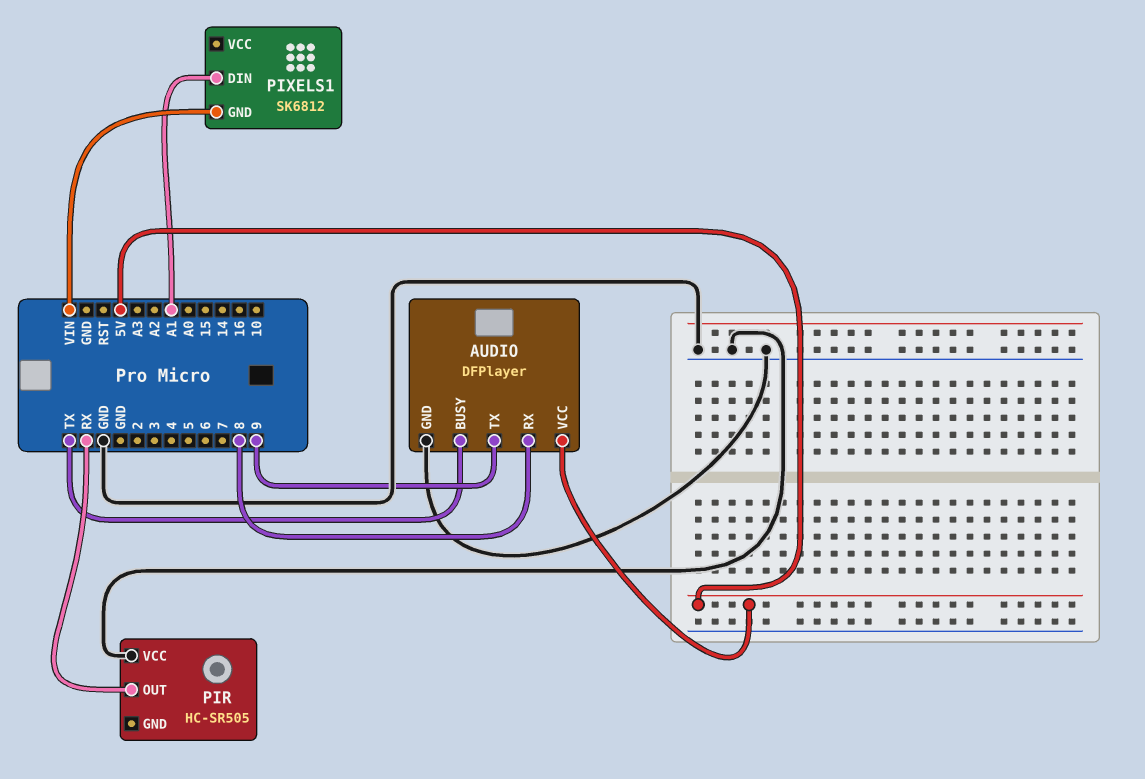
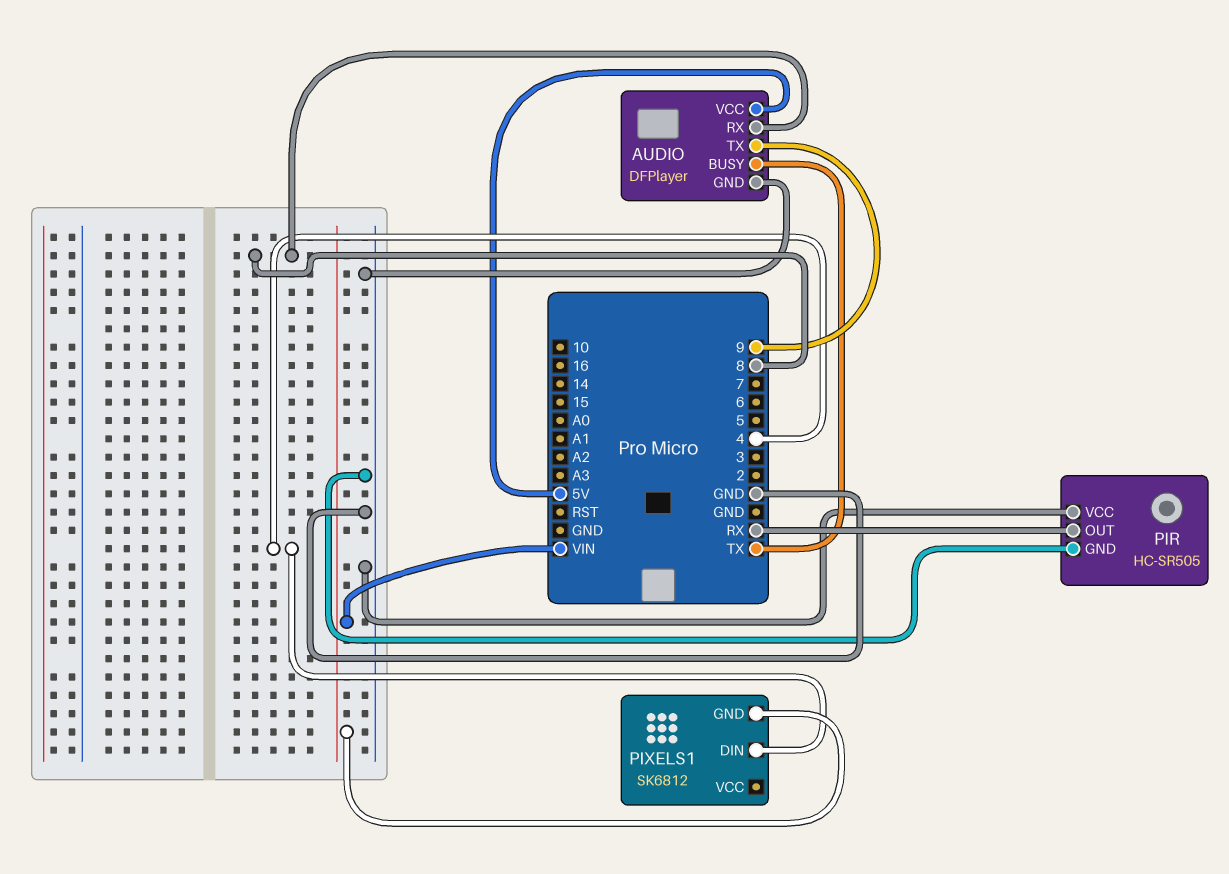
PIR pin GND: none -> GND
PIXELS1 pin DIN: A1 -> 4

